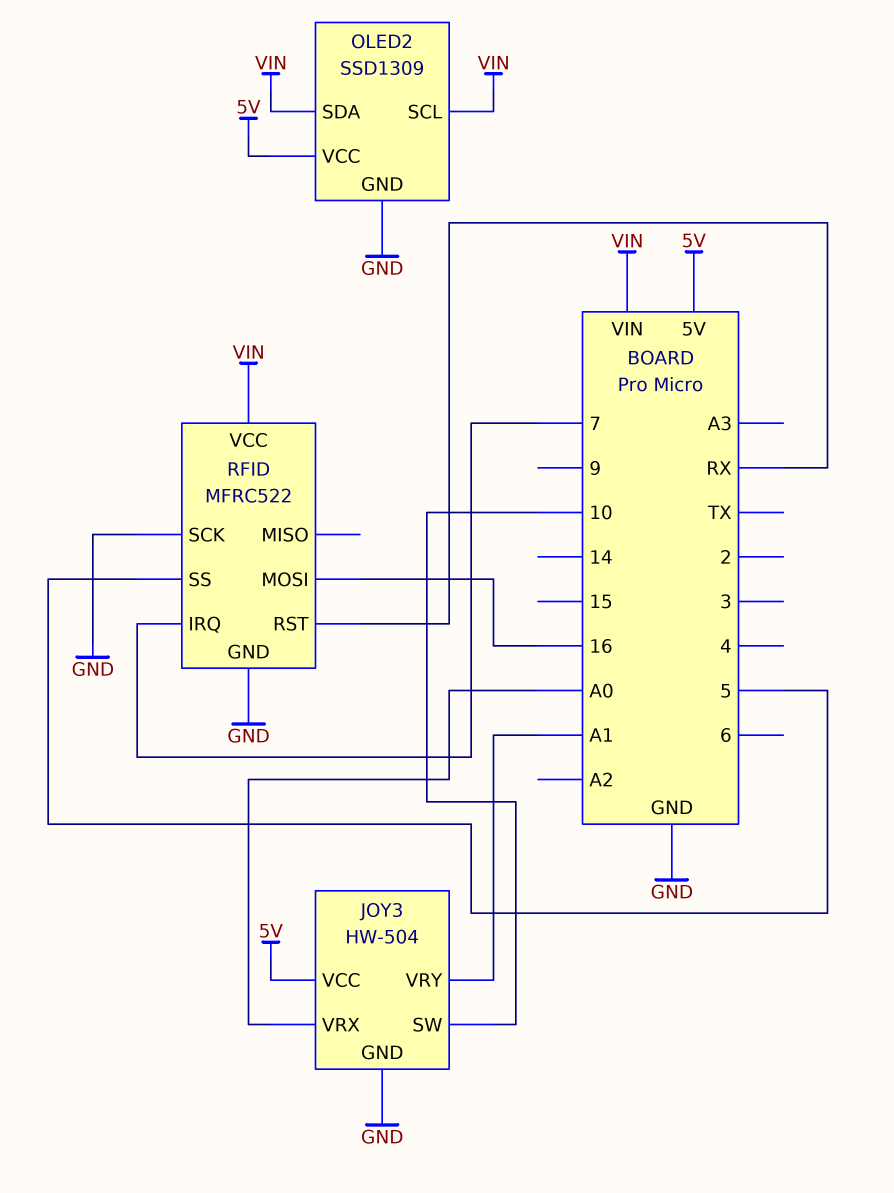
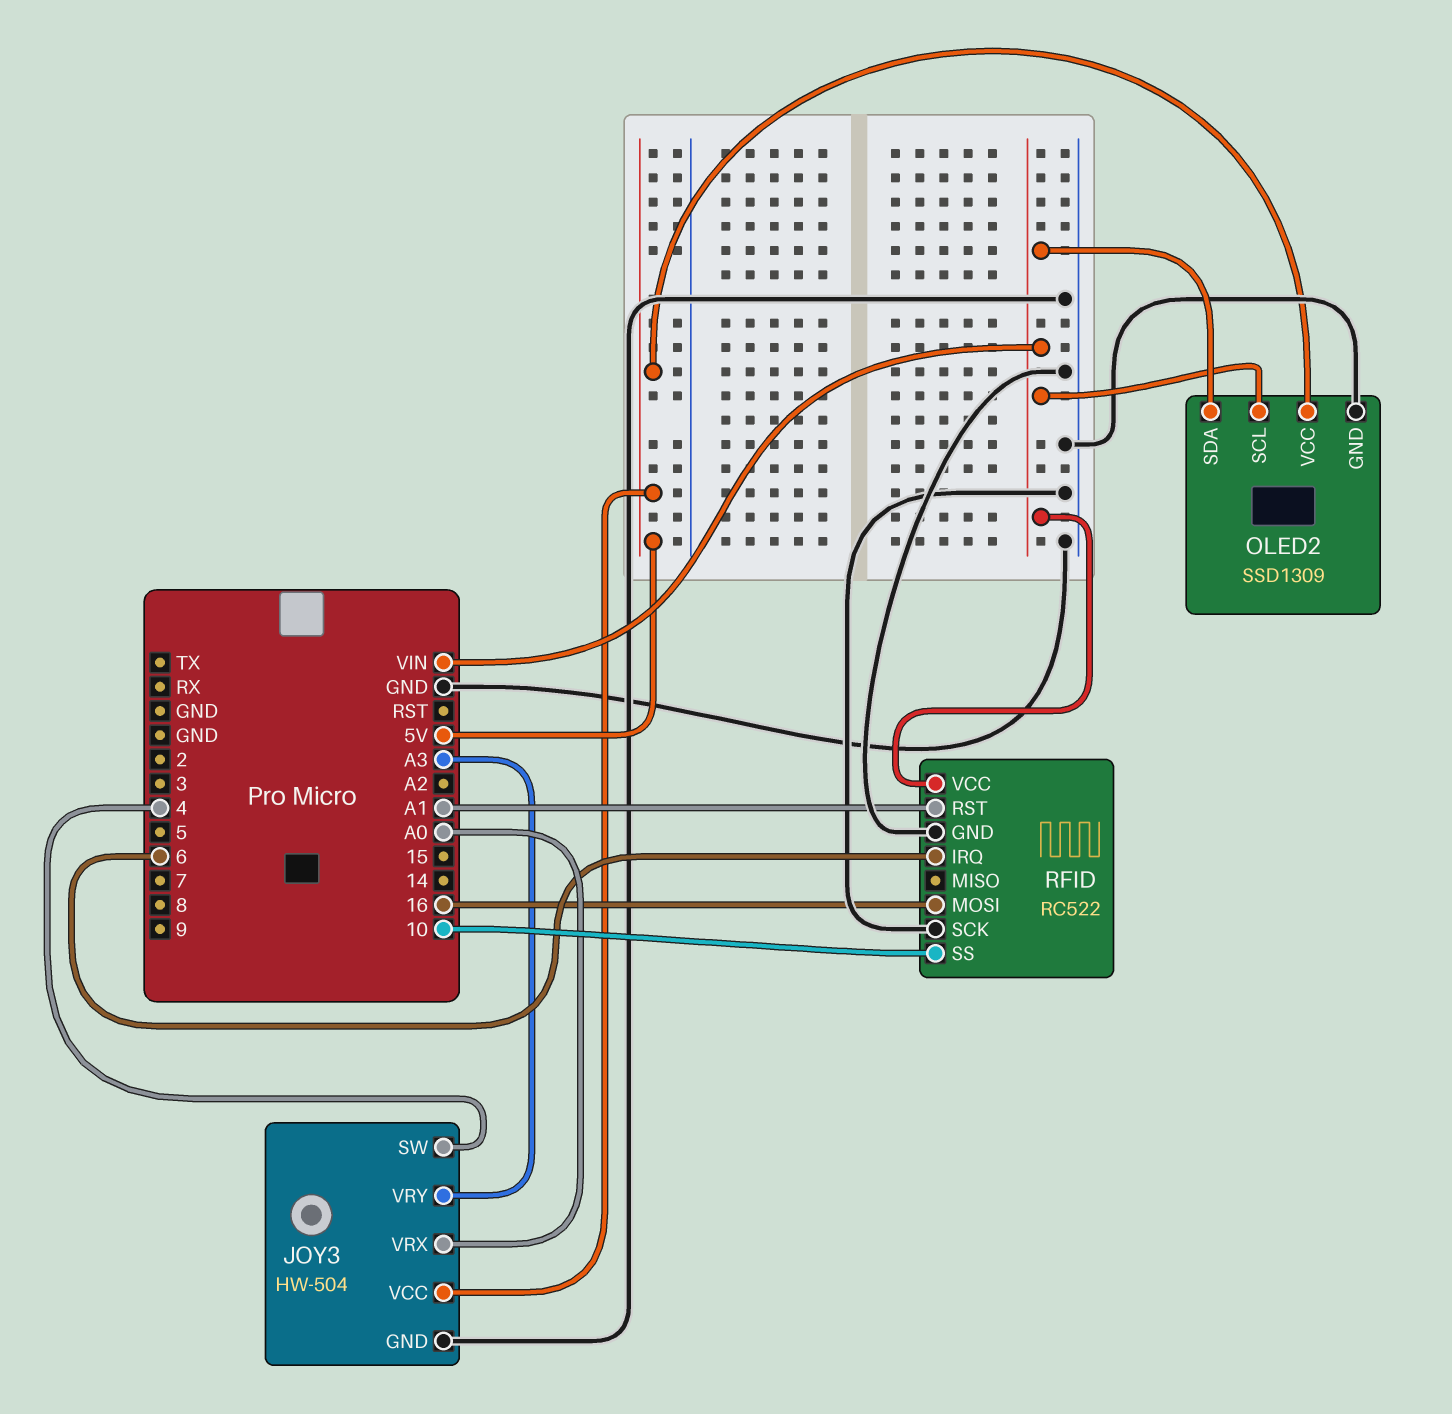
JOY3 pin SW: 10 -> 4
JOY3 pin VRY: A1 -> A3
RFID: MFRC522 -> RC522
RFID pin IRQ: 7 -> 6
RFID pin RST: RX -> A1
RFID pin SS: 5 -> 10

